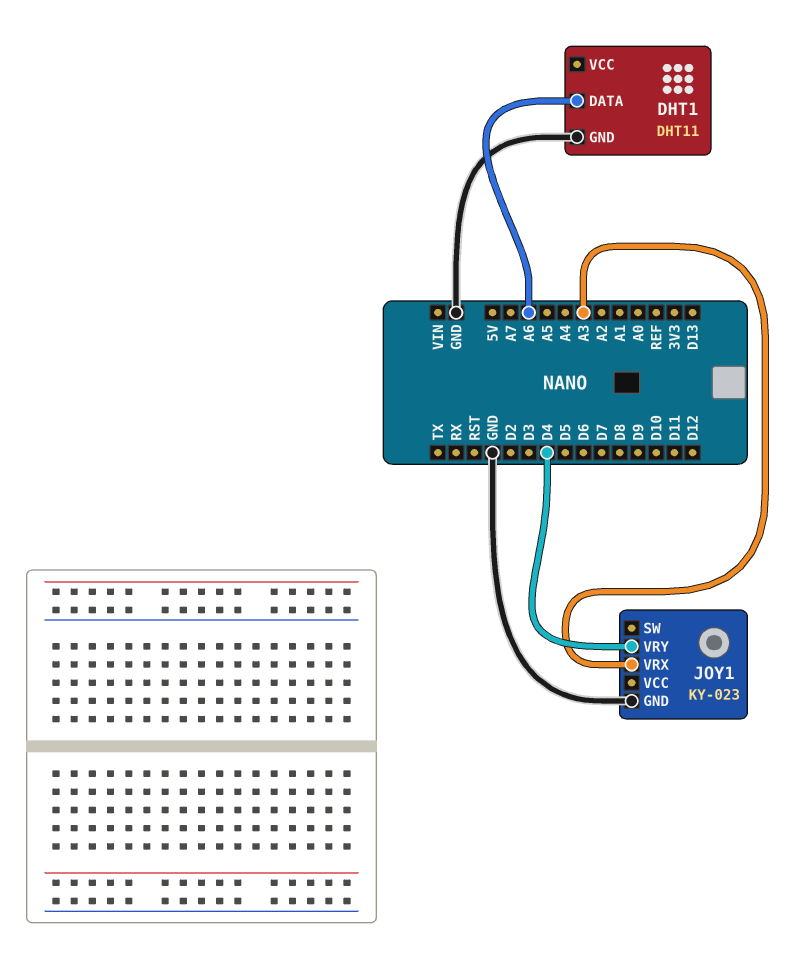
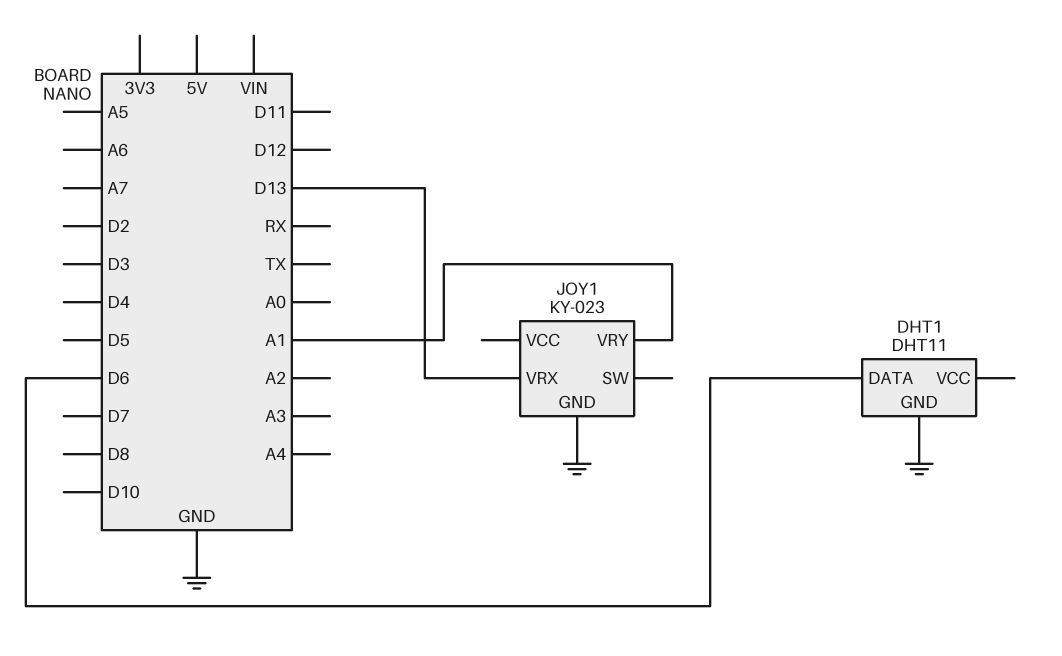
DHT1 pin DATA: A6 -> D6
JOY1 pin VRX: A3 -> D13
JOY1 pin VRY: D4 -> A1

